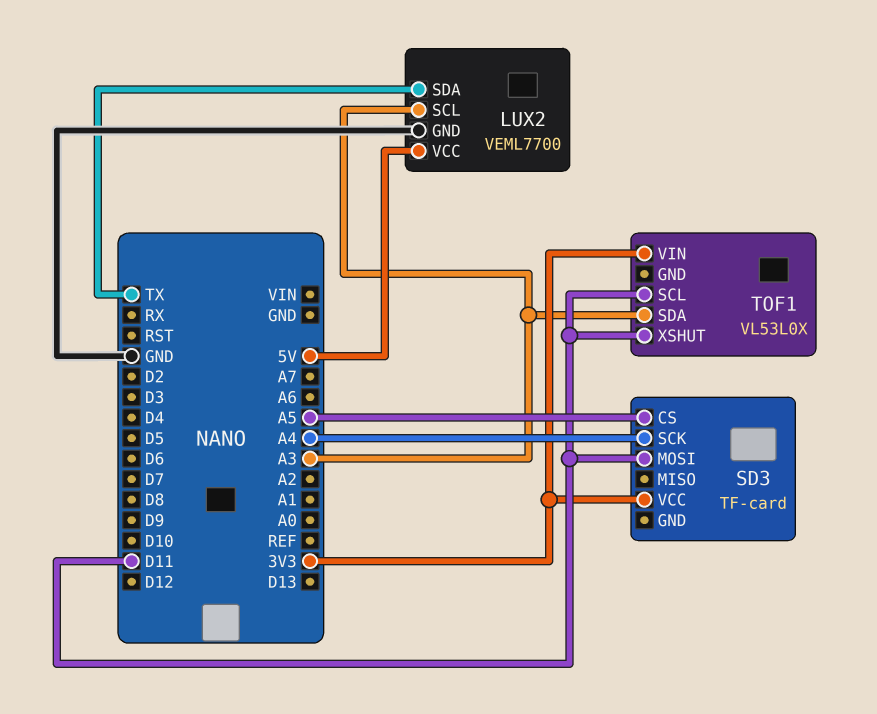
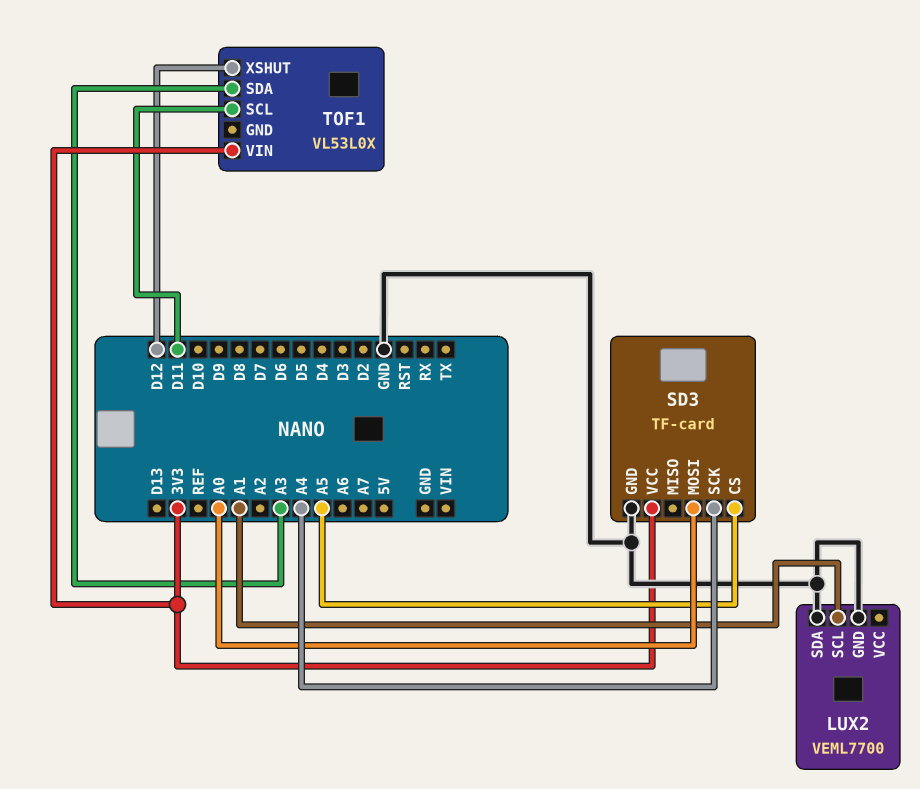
LUX2 pin SCL: A3 -> A1
LUX2 pin SDA: TX -> GND
LUX2 pin VCC: 5V -> none
SD3 pin GND: none -> GND
SD3 pin MOSI: D11 -> A0
TOF1 pin XSHUT: D11 -> D12

